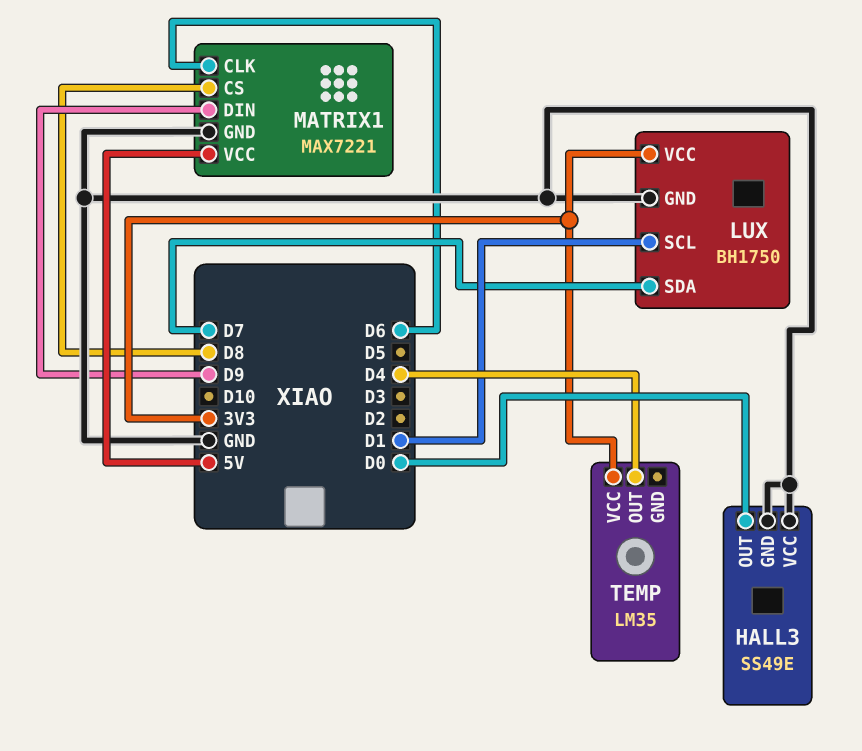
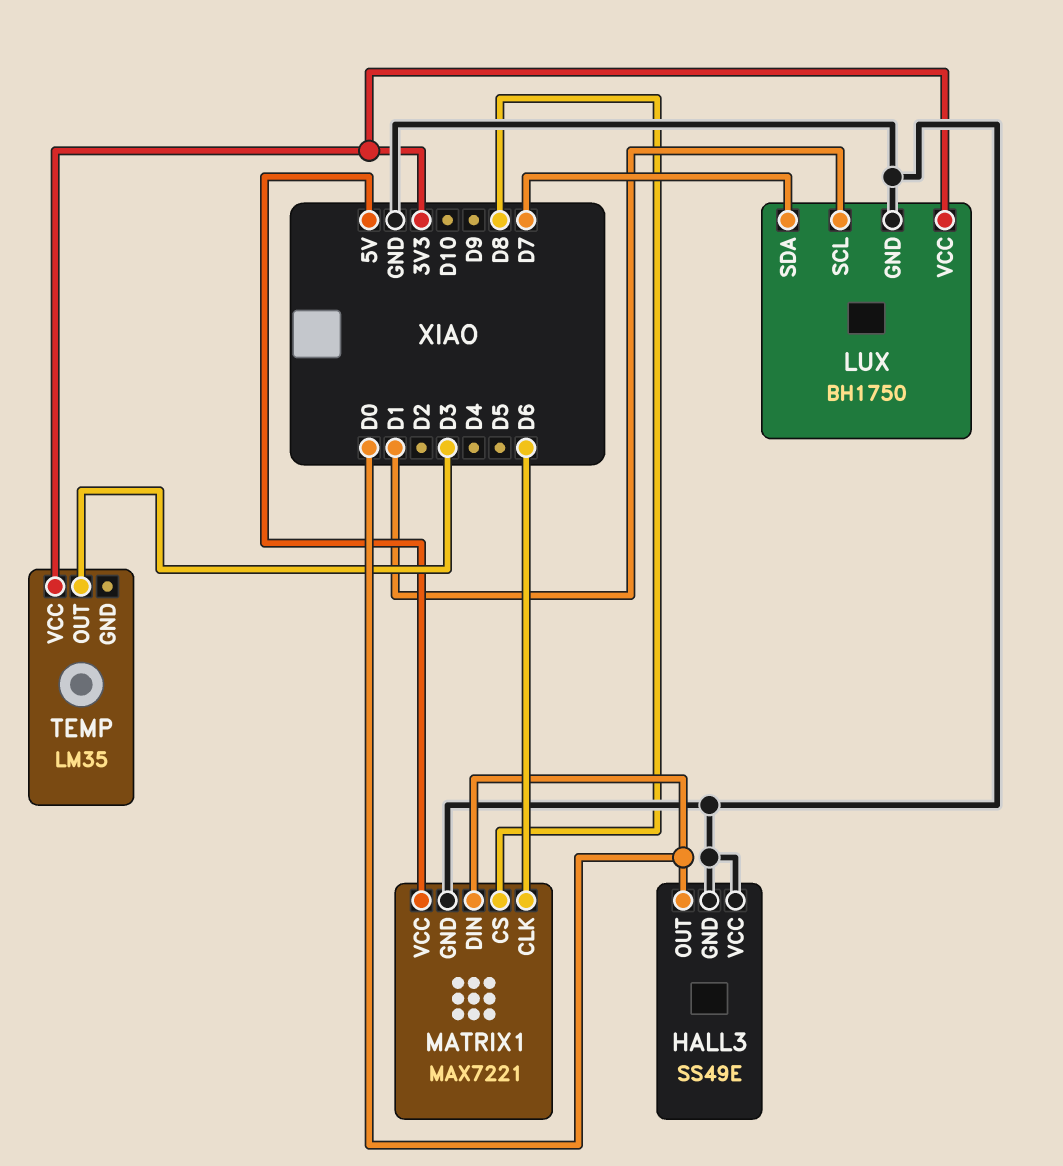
MATRIX1 pin DIN: D9 -> D0
TEMP pin OUT: D4 -> D3

